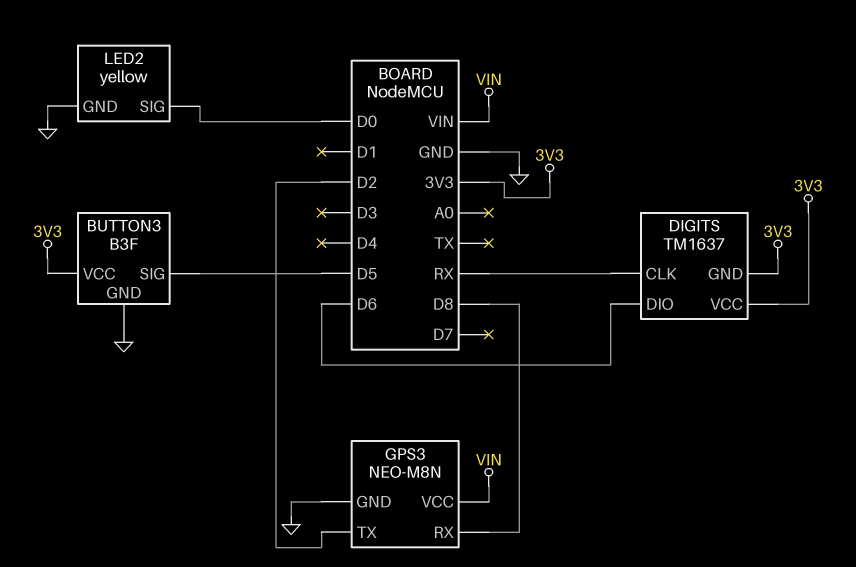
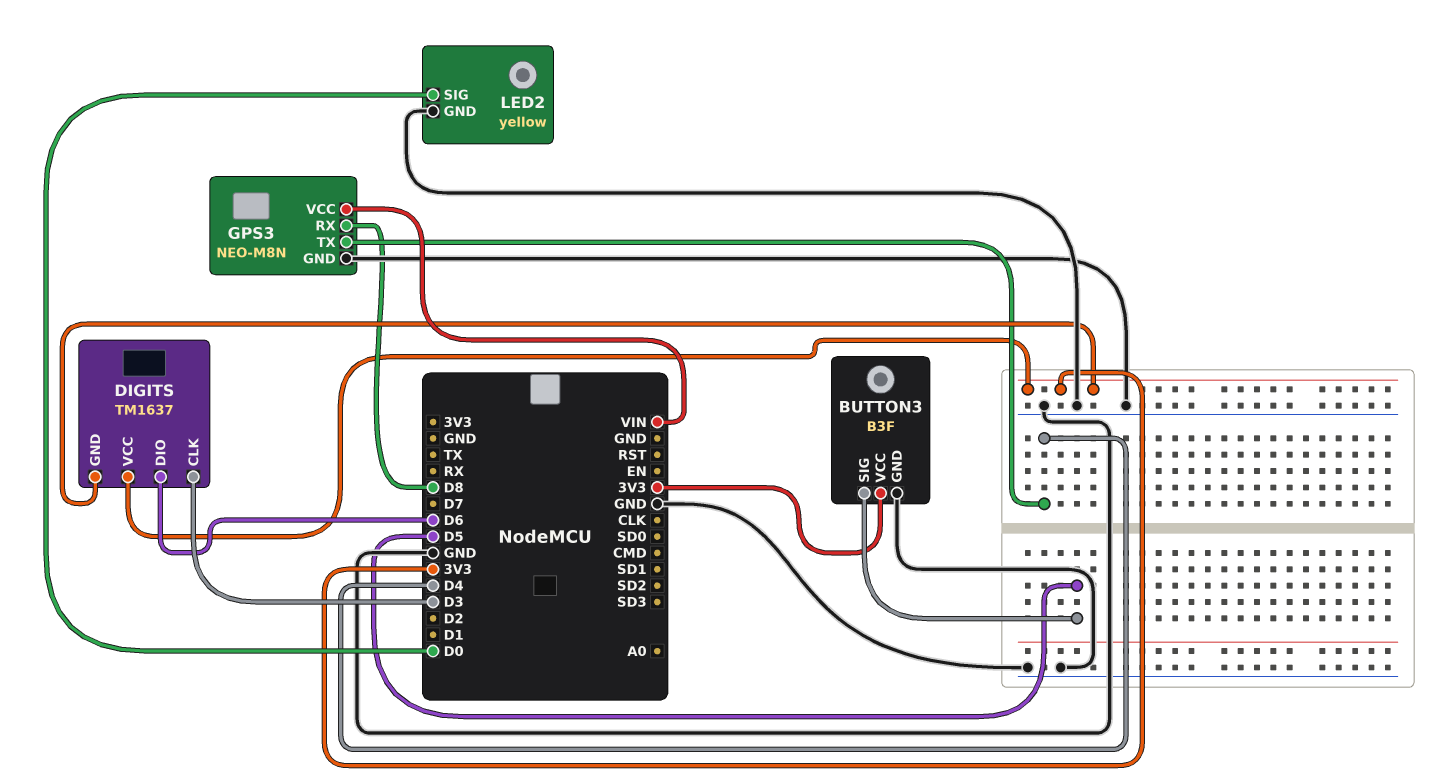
DIGITS pin CLK: RX -> D3
GPS3 pin TX: D2 -> D4

